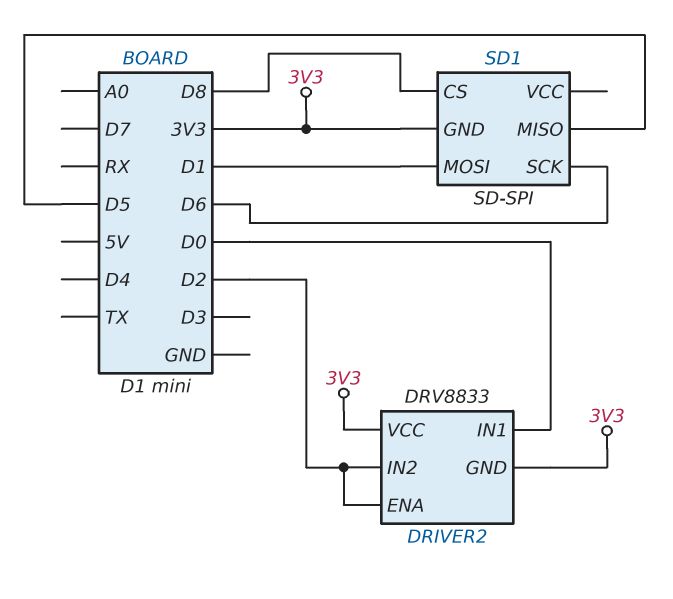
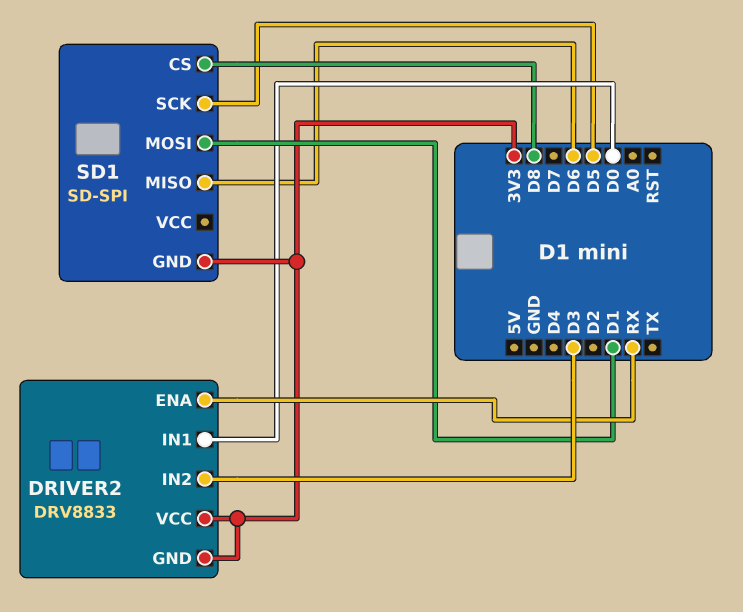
DRIVER2 pin ENA: D2 -> RX
DRIVER2 pin IN2: D2 -> D3
SD1 pin MISO: D5 -> D6
SD1 pin SCK: D6 -> D5

